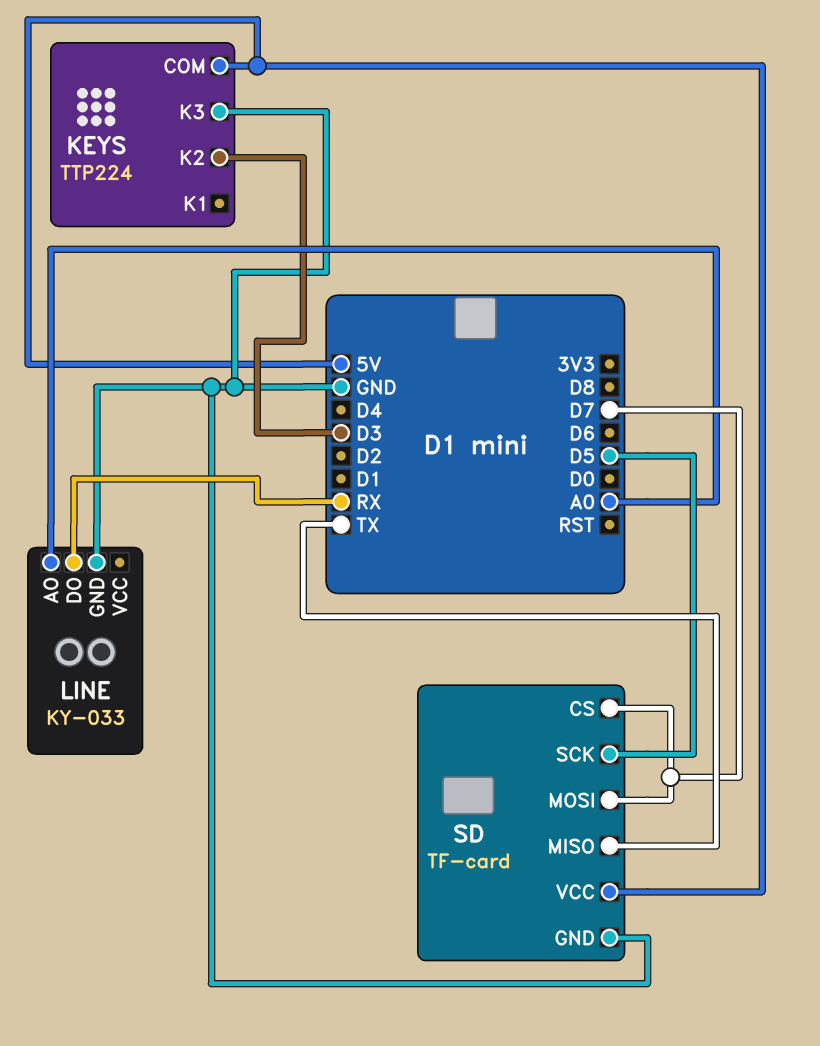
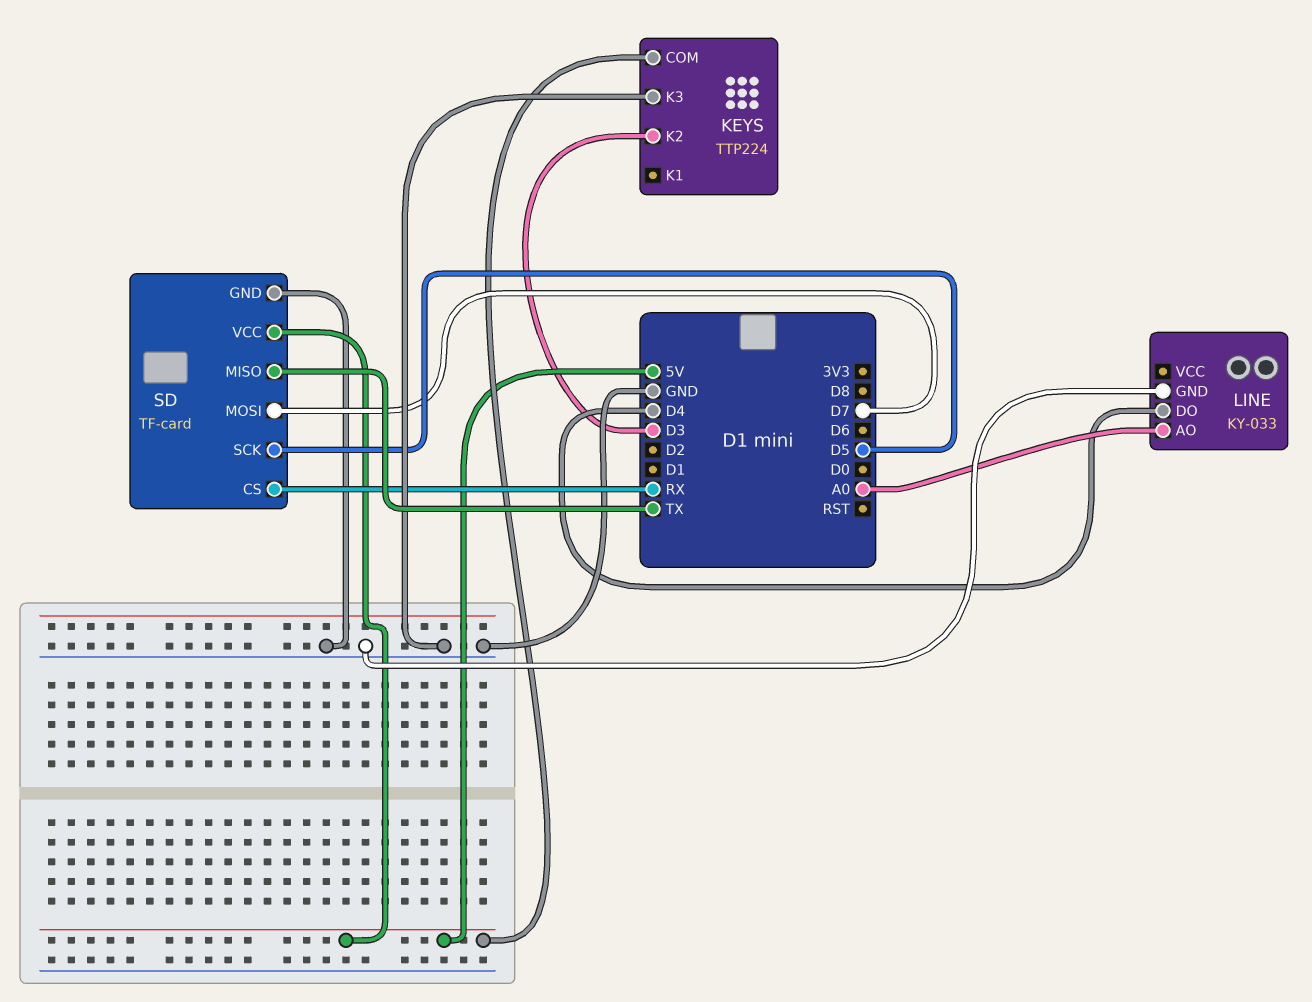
LINE pin DO: RX -> D4
SD pin CS: D7 -> RX

